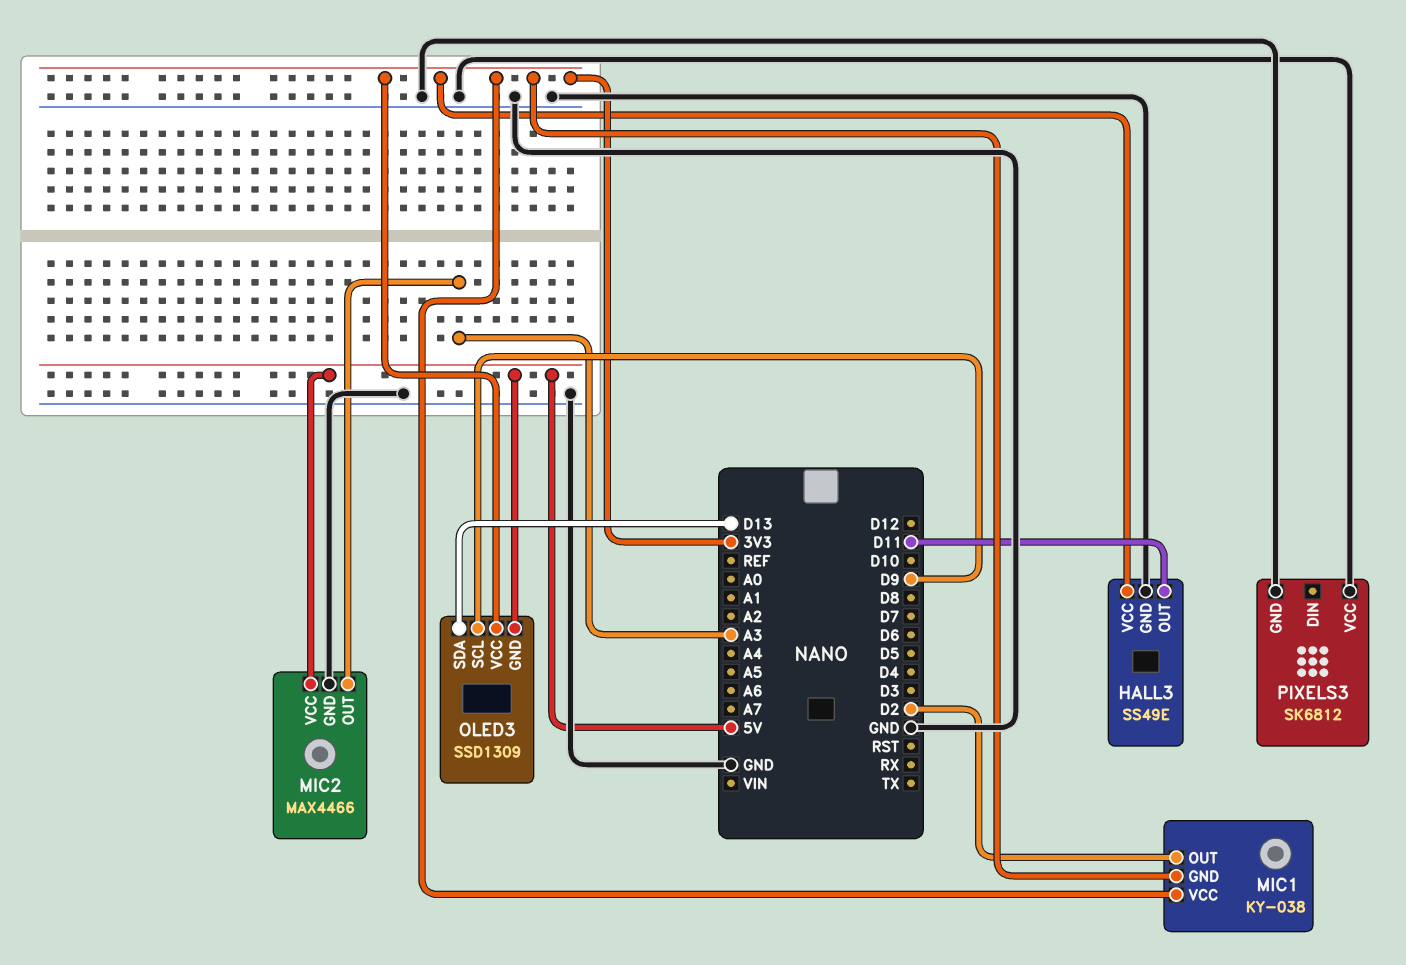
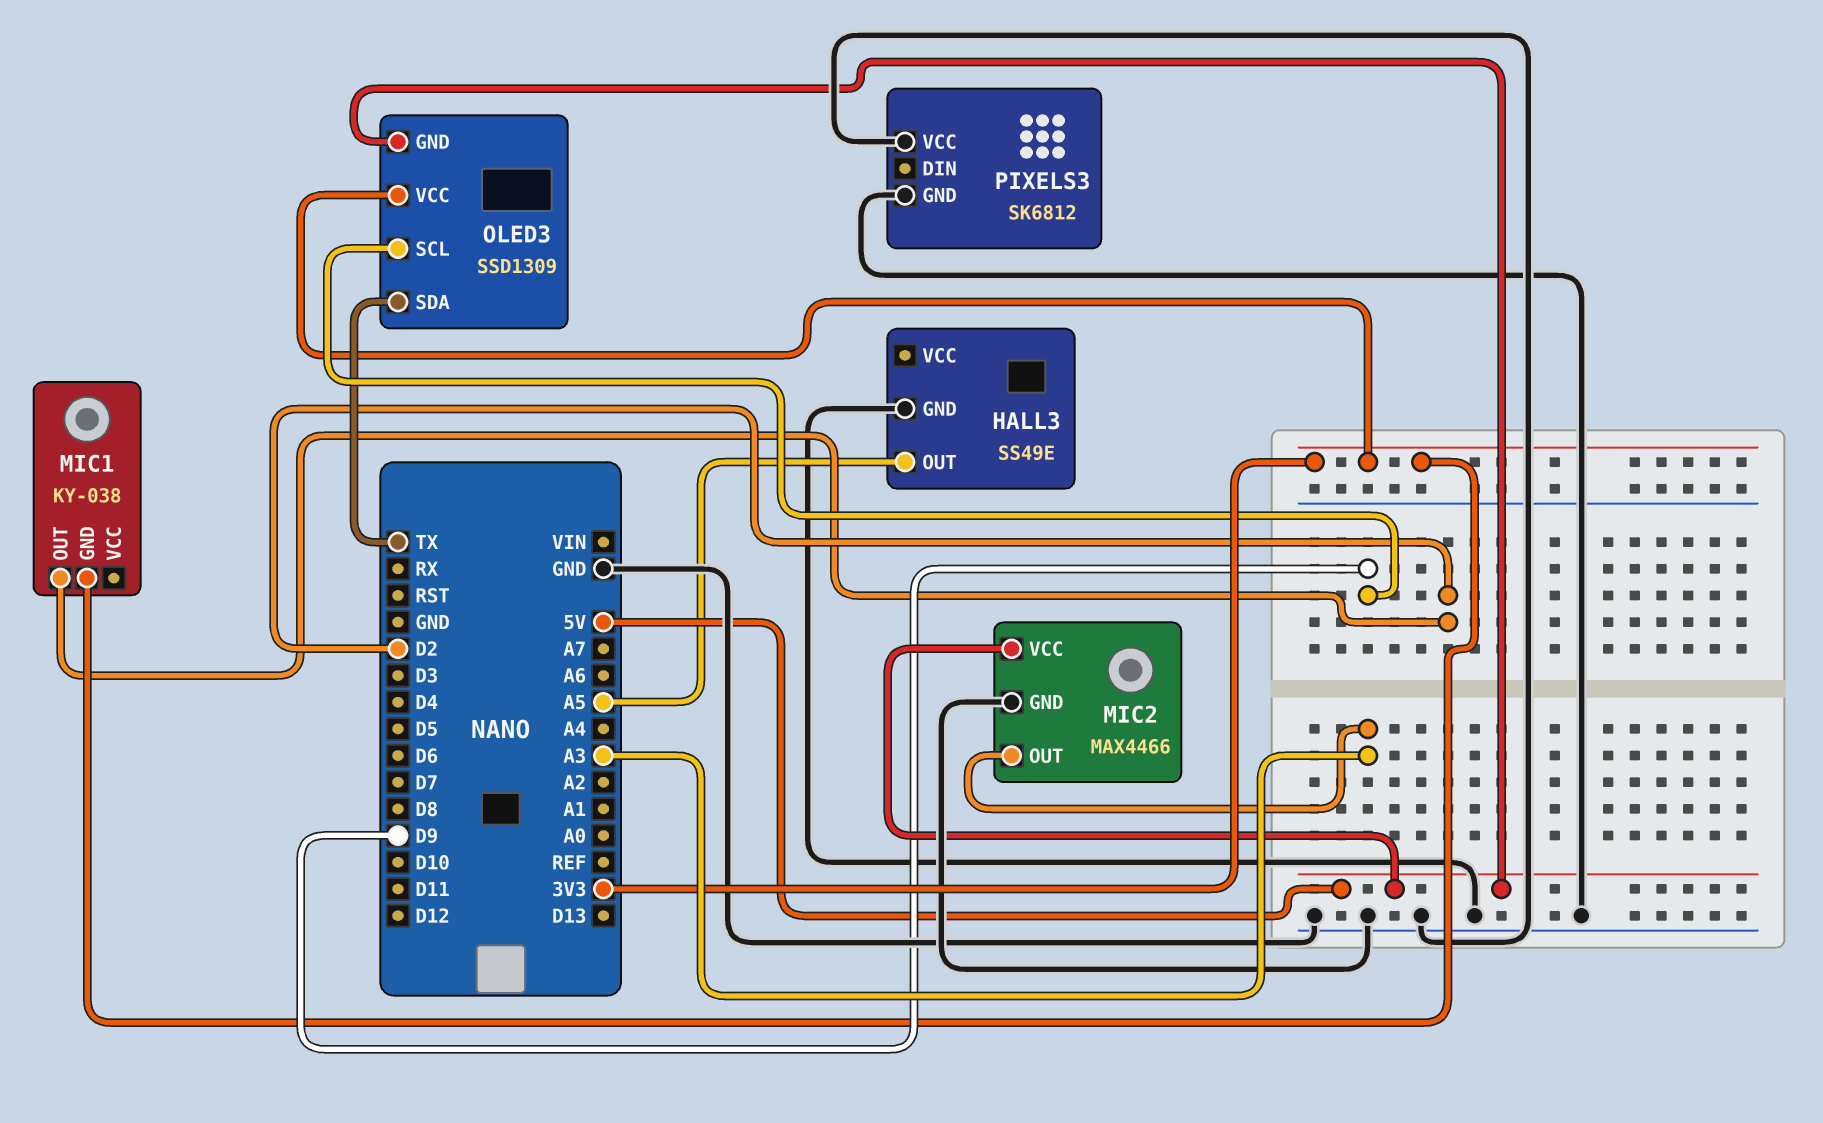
HALL3 pin OUT: D11 -> A5
HALL3 pin VCC: 3V3 -> none
MIC1 pin VCC: 3V3 -> none
OLED3 pin SDA: D13 -> TX

